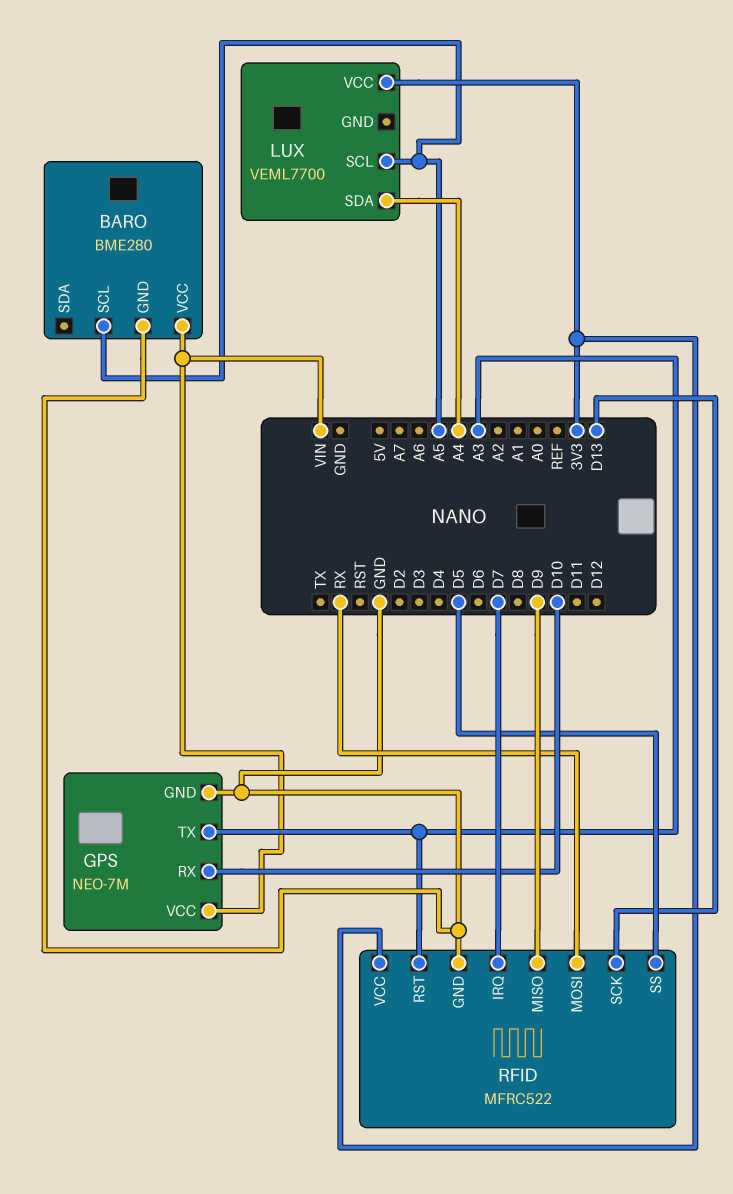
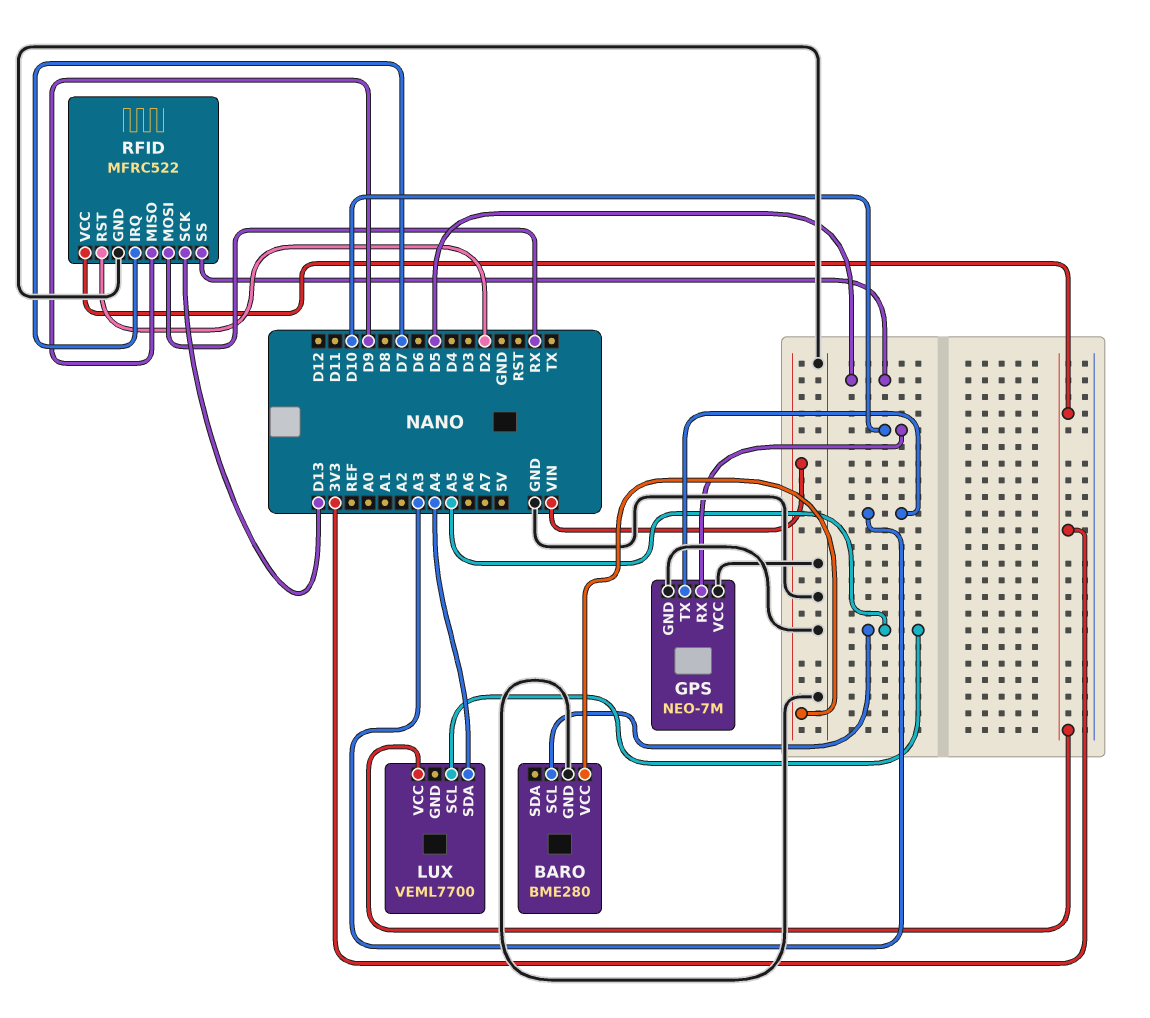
GPS pin VCC: VIN -> GND
RFID pin RST: A3 -> D2

